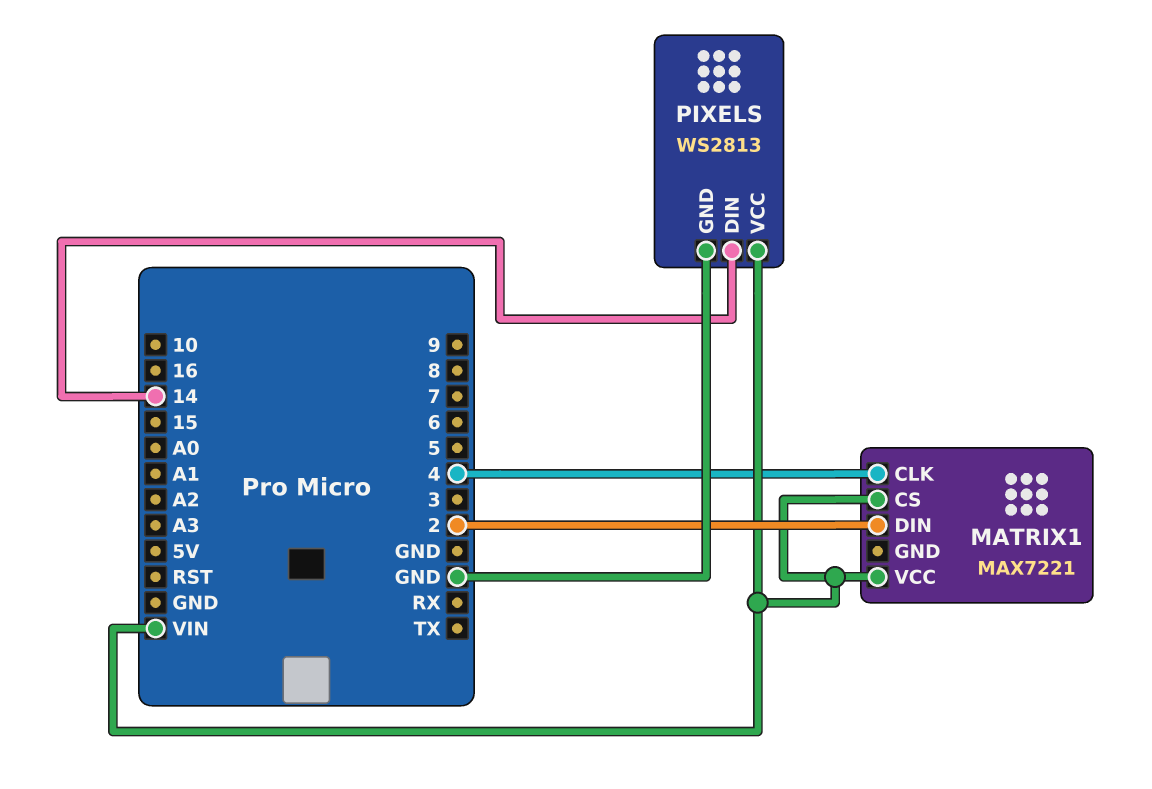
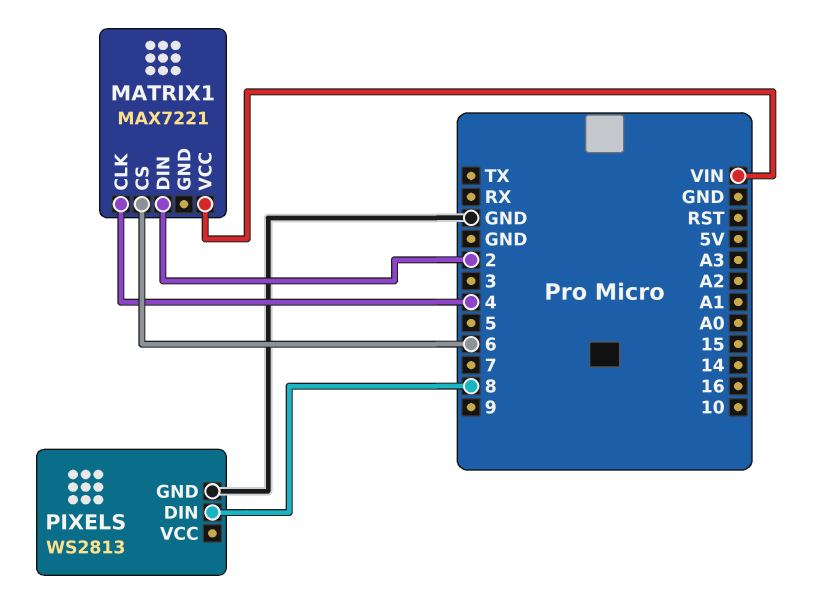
MATRIX1 pin CS: VIN -> 6
PIXELS pin DIN: 14 -> 8
PIXELS pin VCC: VIN -> none

